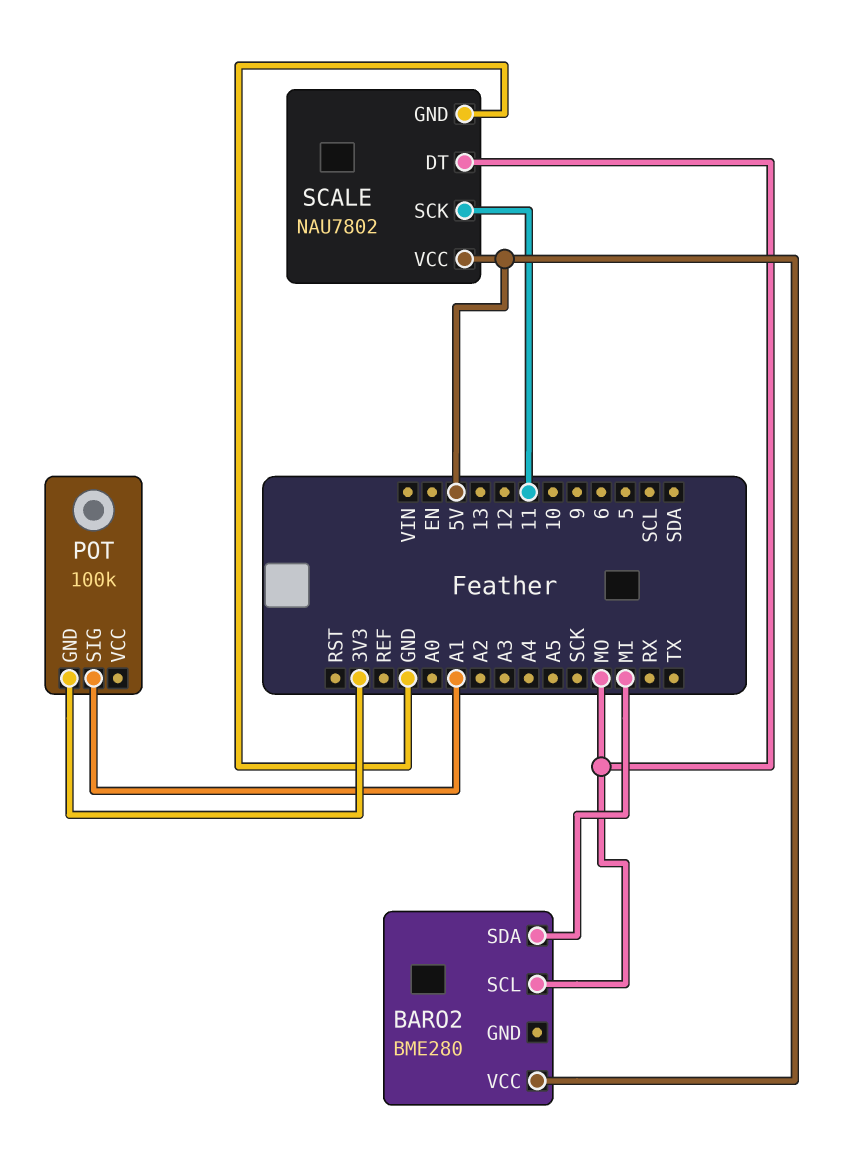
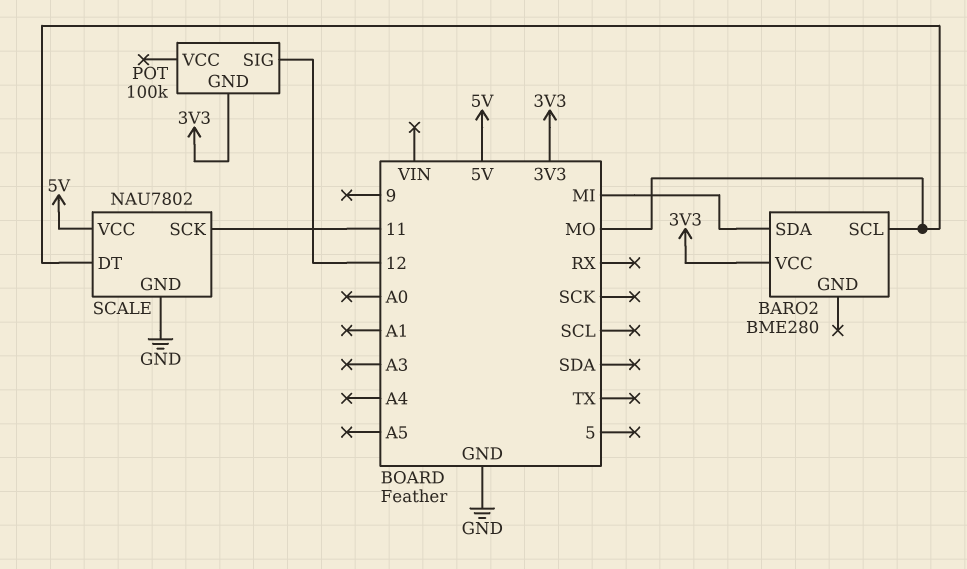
BARO2 pin VCC: 5V -> 3V3
POT pin SIG: A1 -> 12

